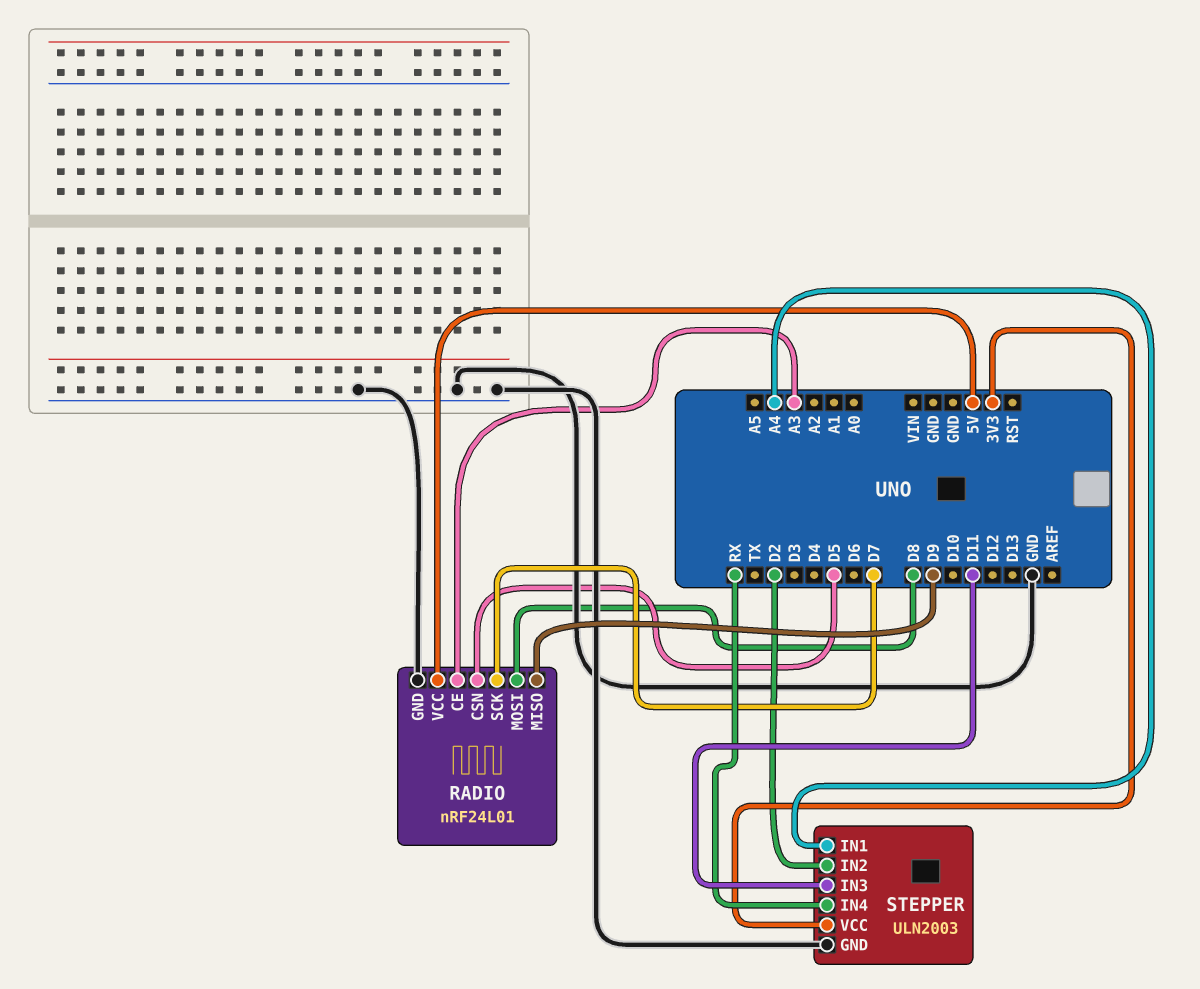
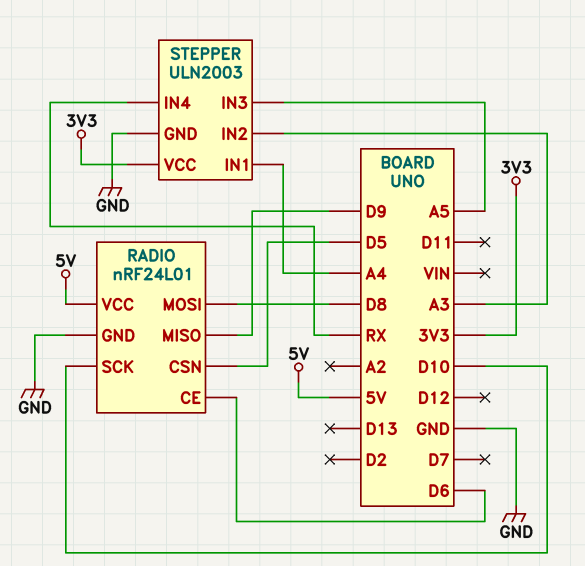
RADIO pin CE: A3 -> D6
RADIO pin SCK: D7 -> D10
STEPPER pin IN2: D2 -> A3
STEPPER pin IN3: D11 -> A5

